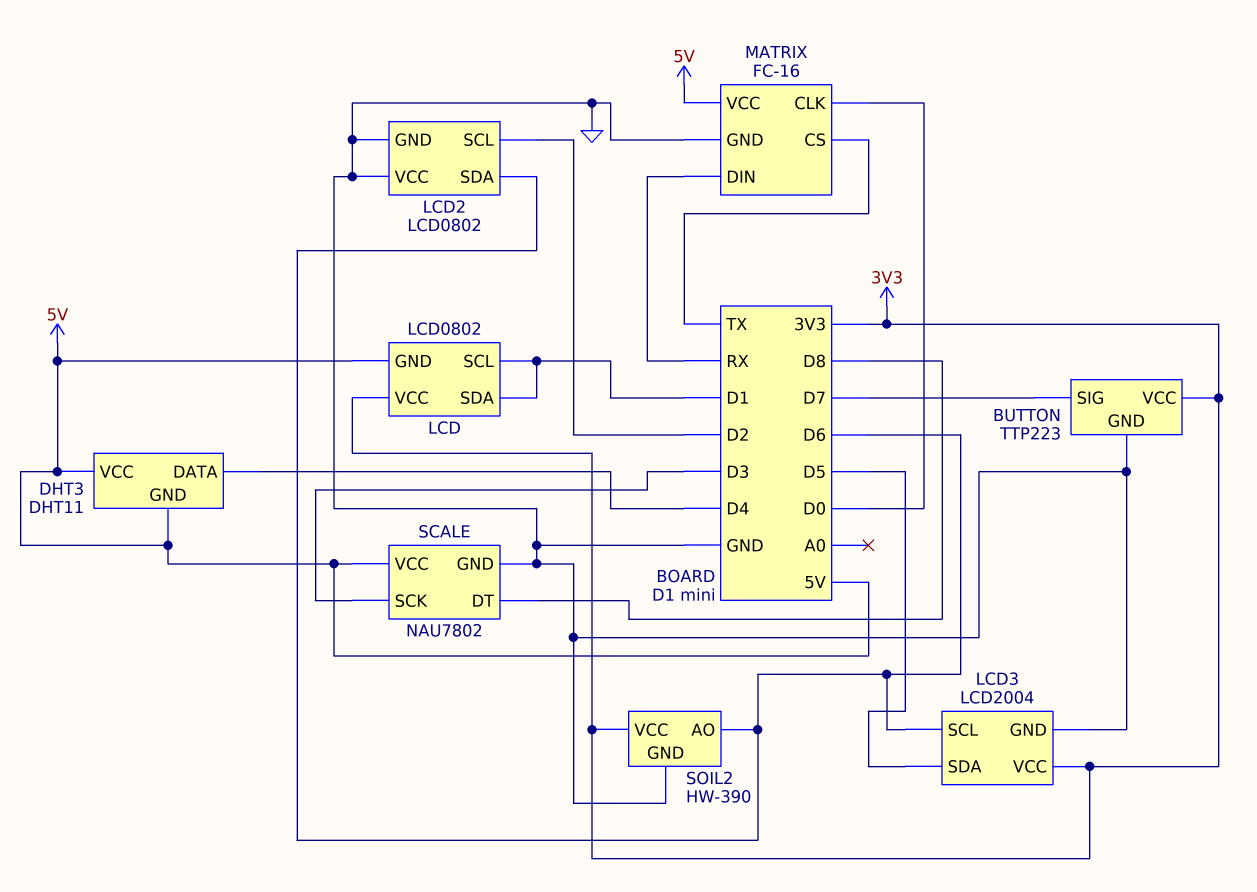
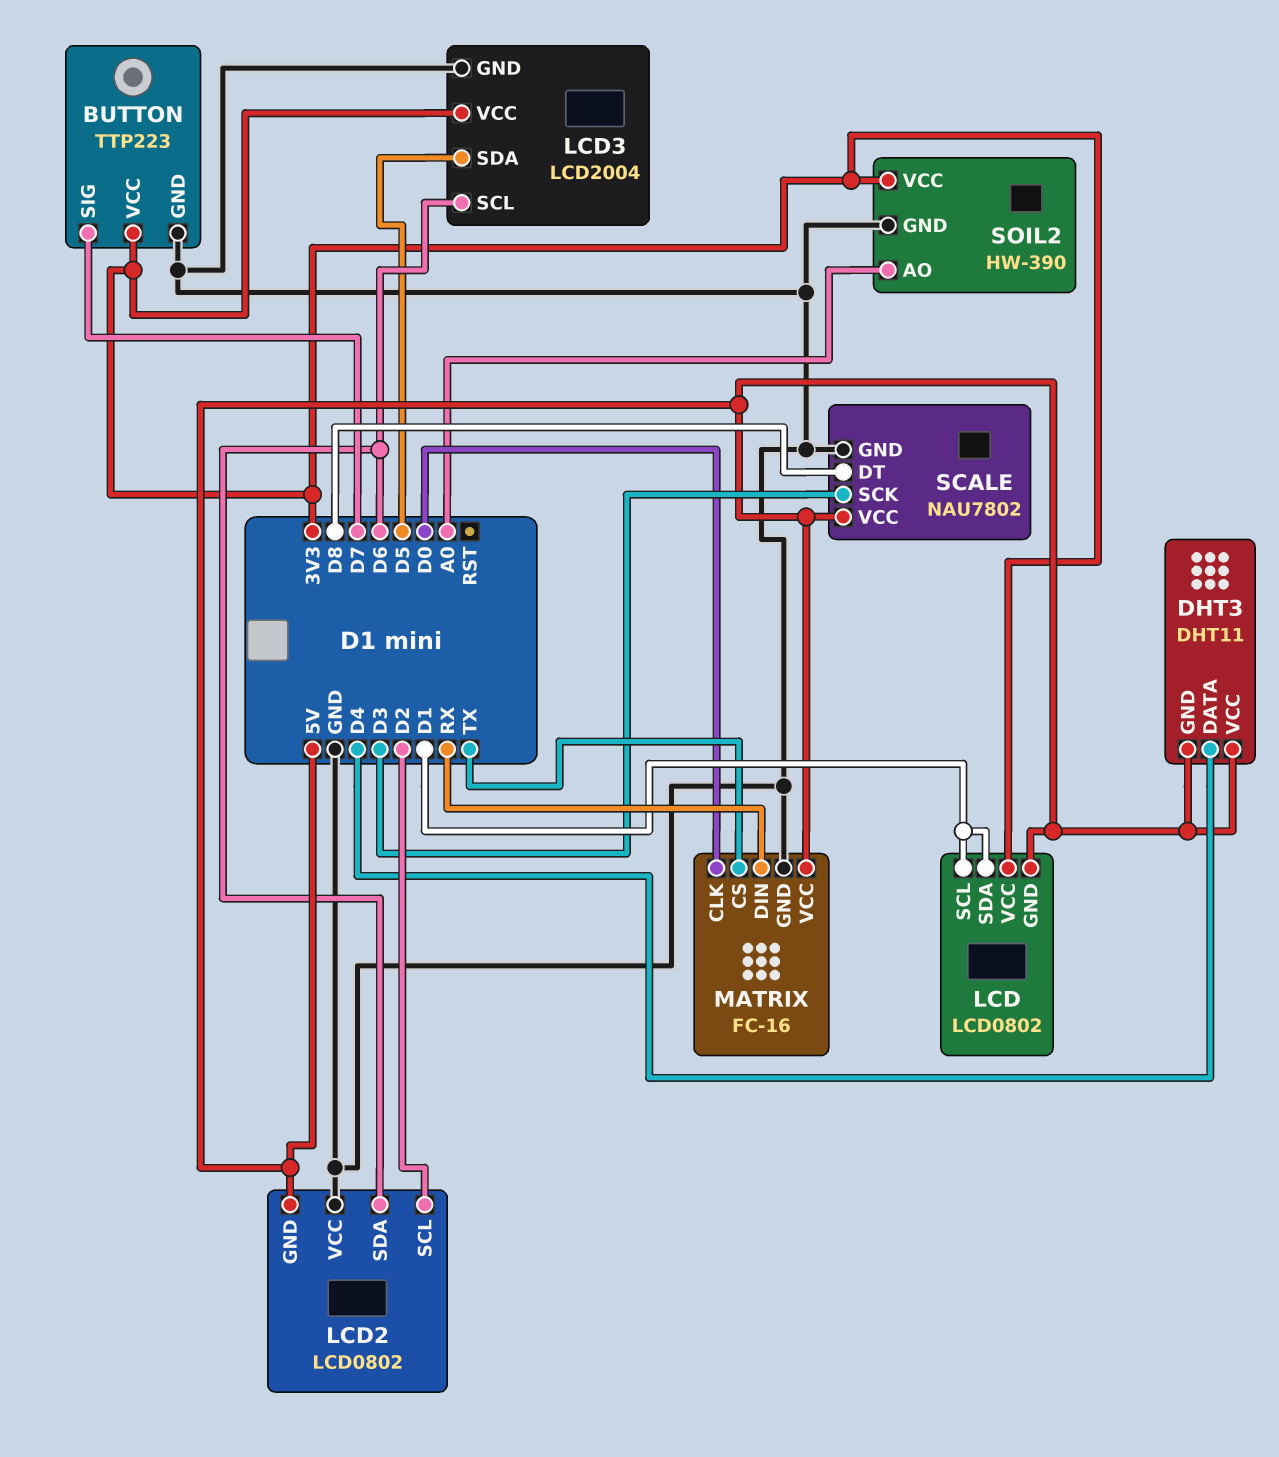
LCD2 pin GND: GND -> 5V
SOIL2 pin AO: D6 -> A0

